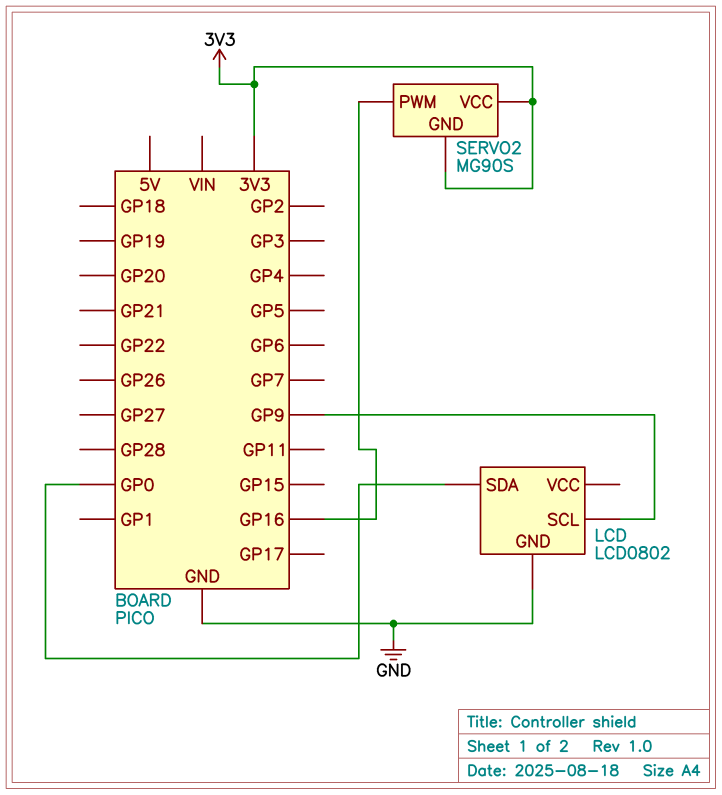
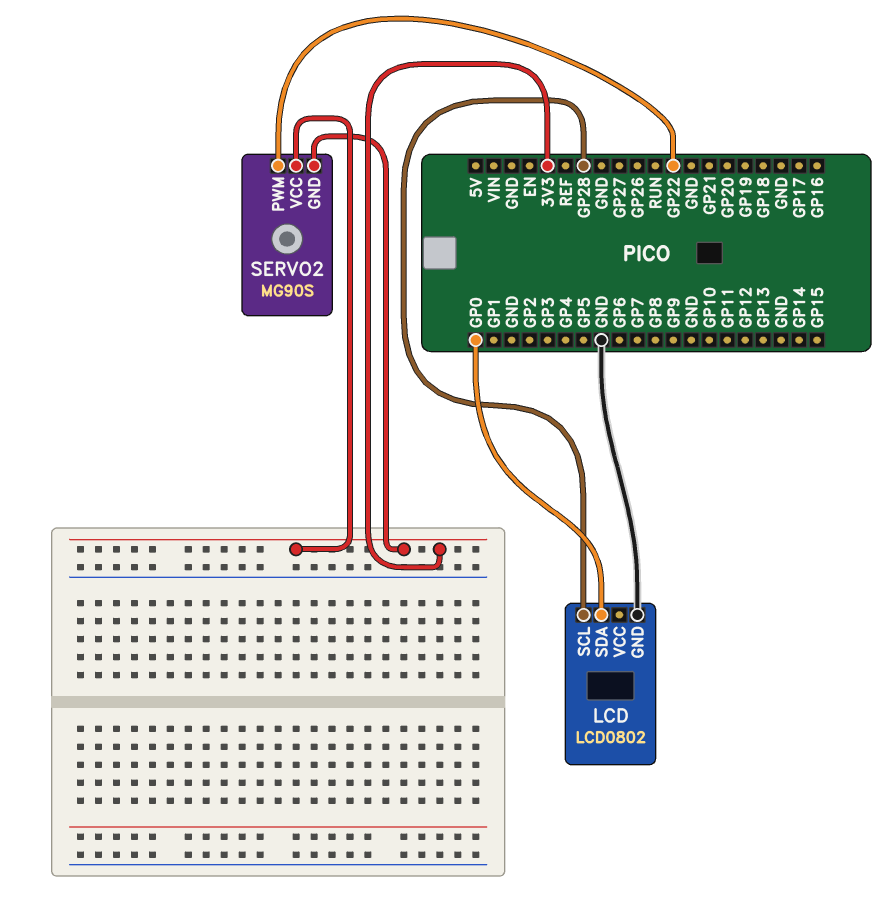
LCD pin SCL: GP9 -> GP28
SERVO2 pin PWM: GP16 -> GP22

